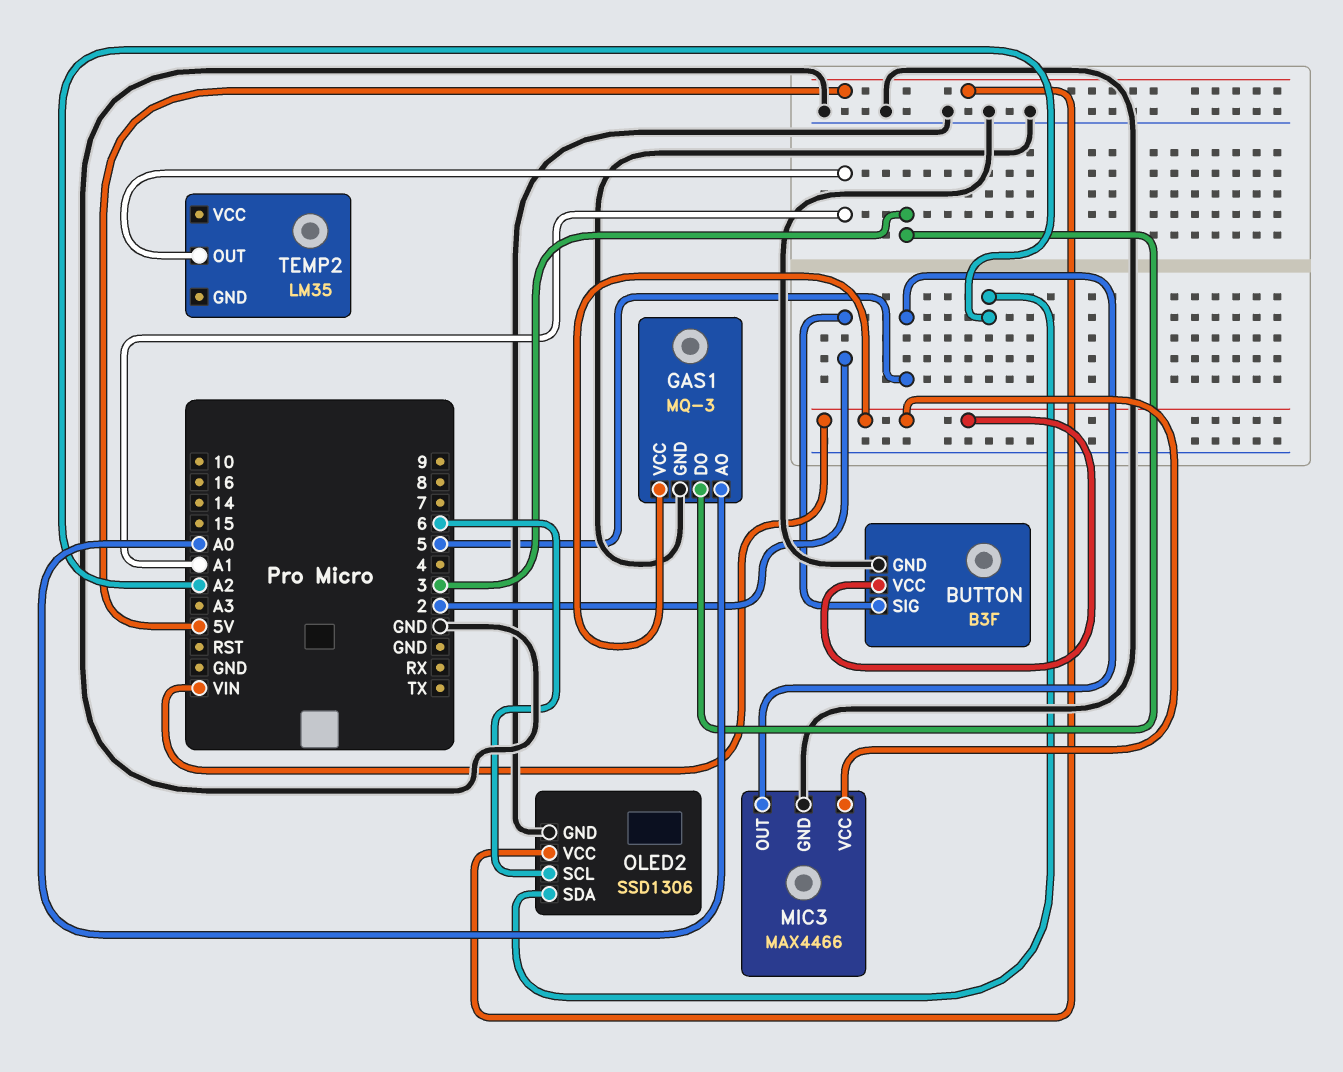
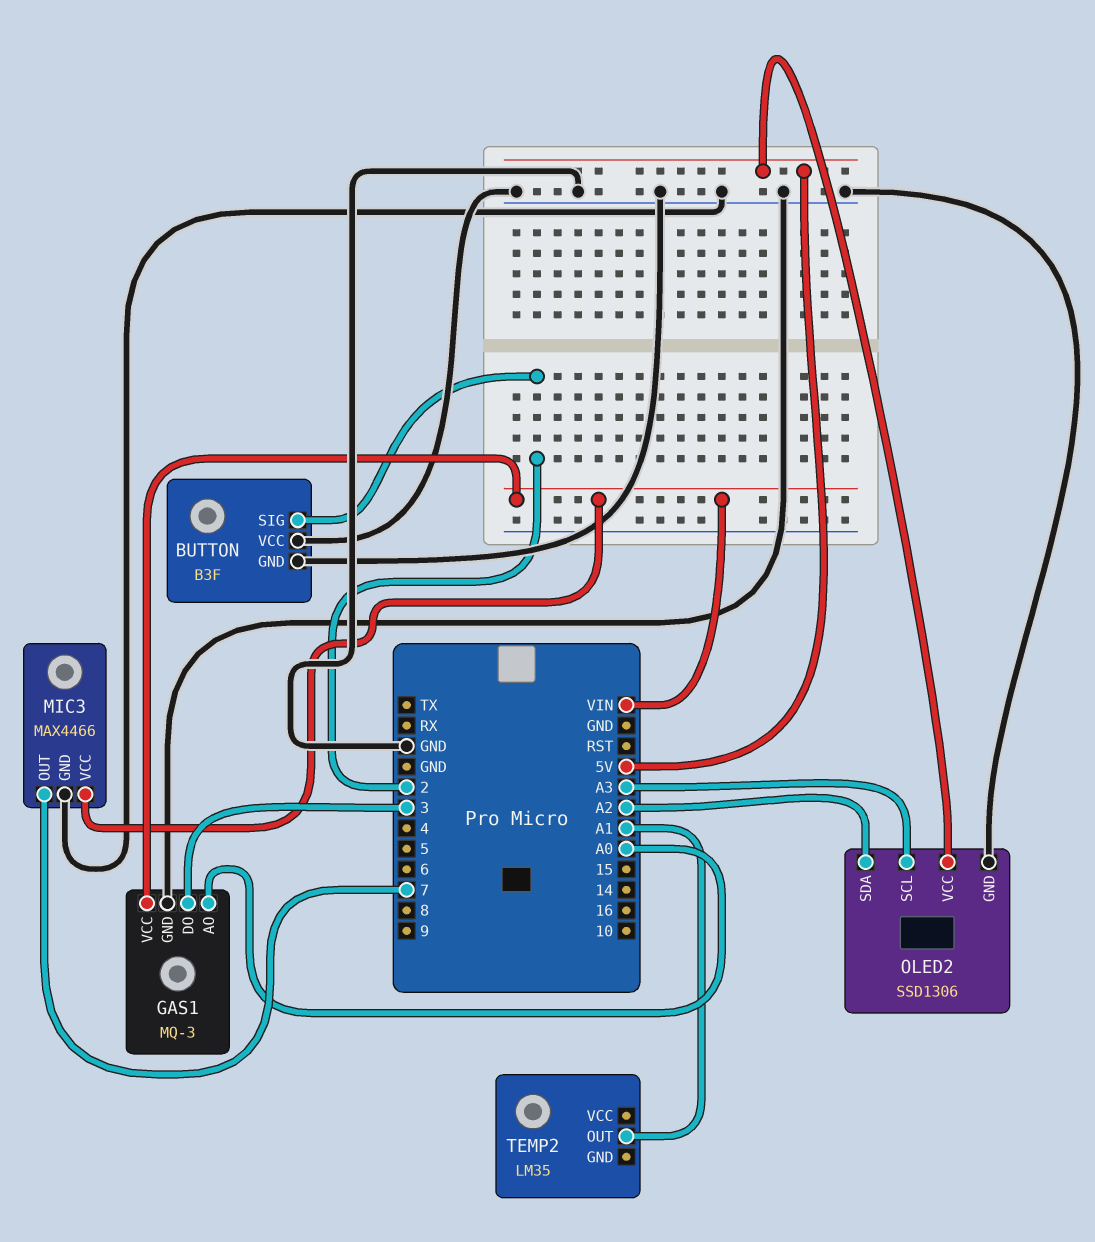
BUTTON pin VCC: VIN -> GND
MIC3 pin OUT: 5 -> 7
OLED2 pin SCL: 6 -> A3

